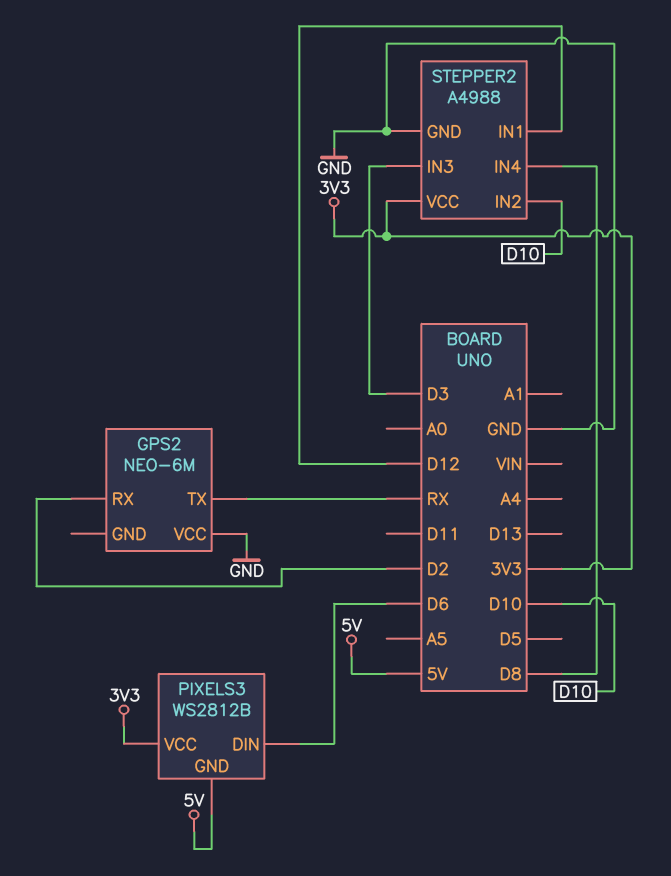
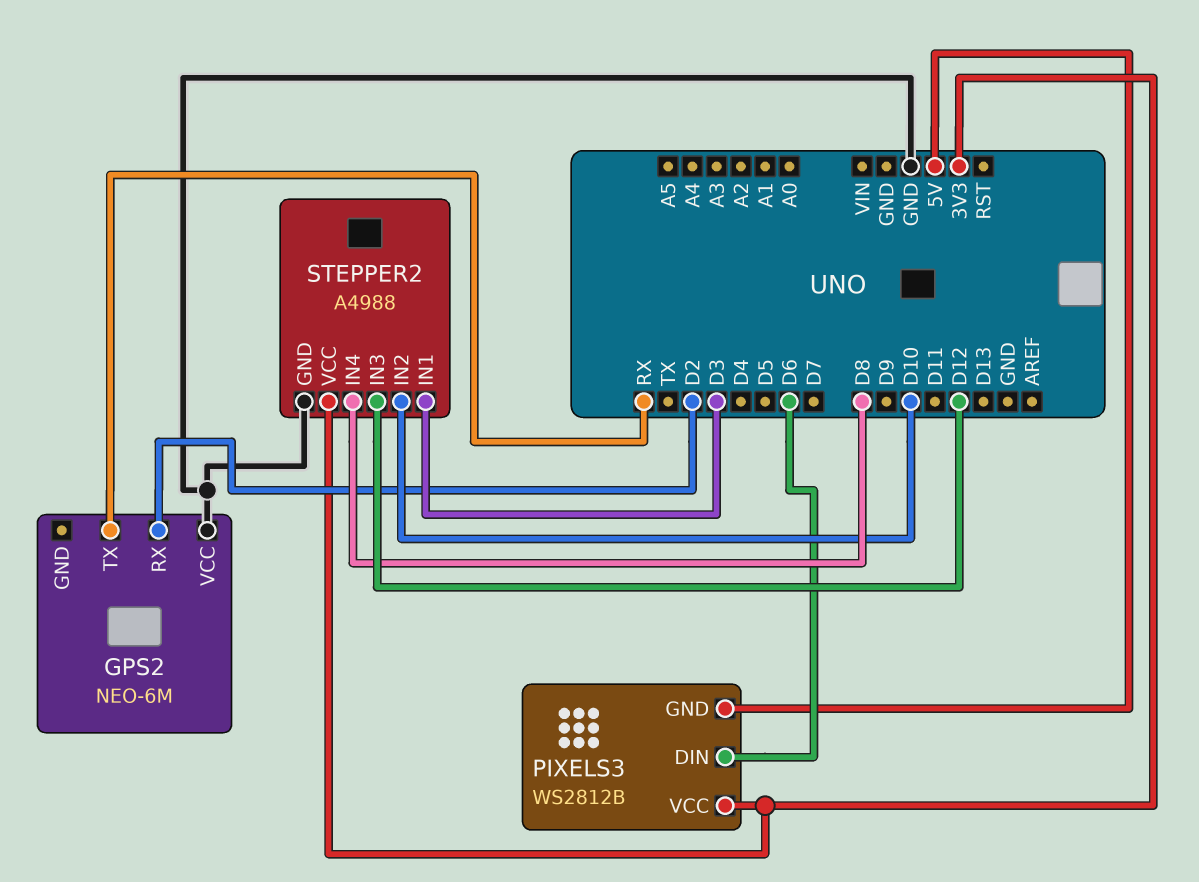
STEPPER2 pin IN1: D12 -> D3
STEPPER2 pin IN3: D3 -> D12

